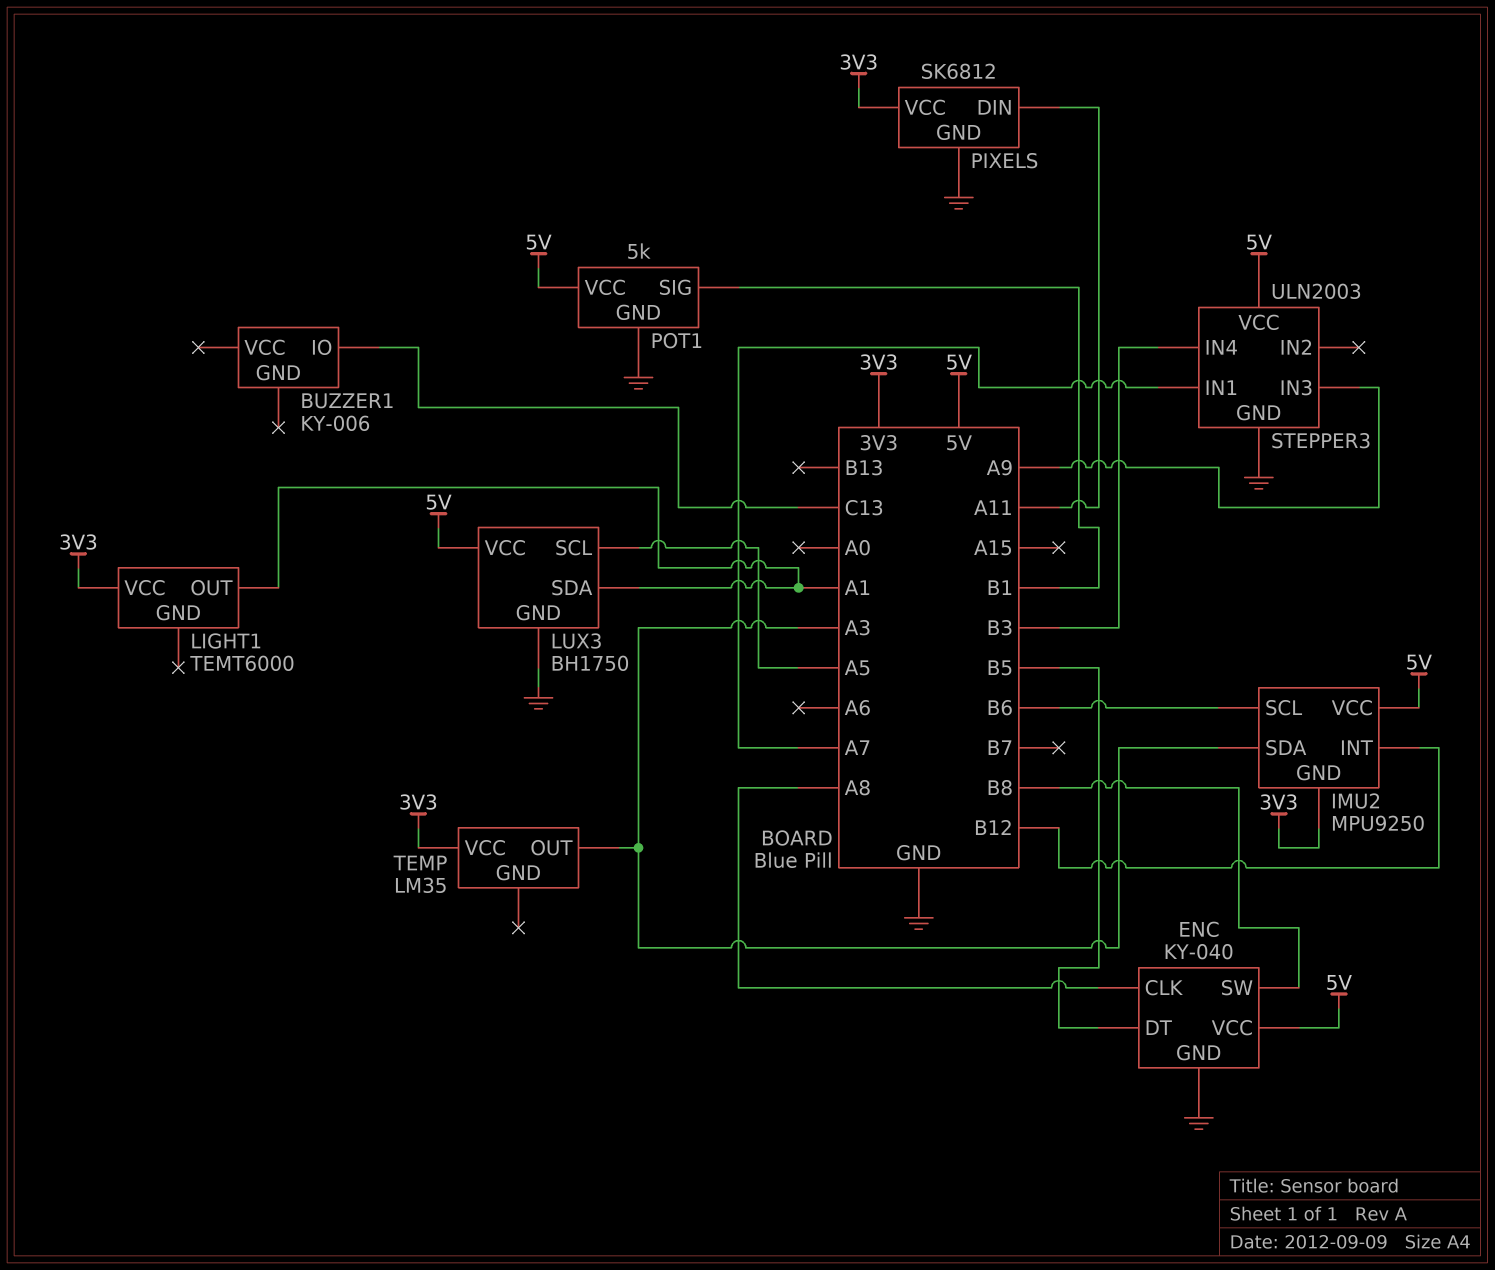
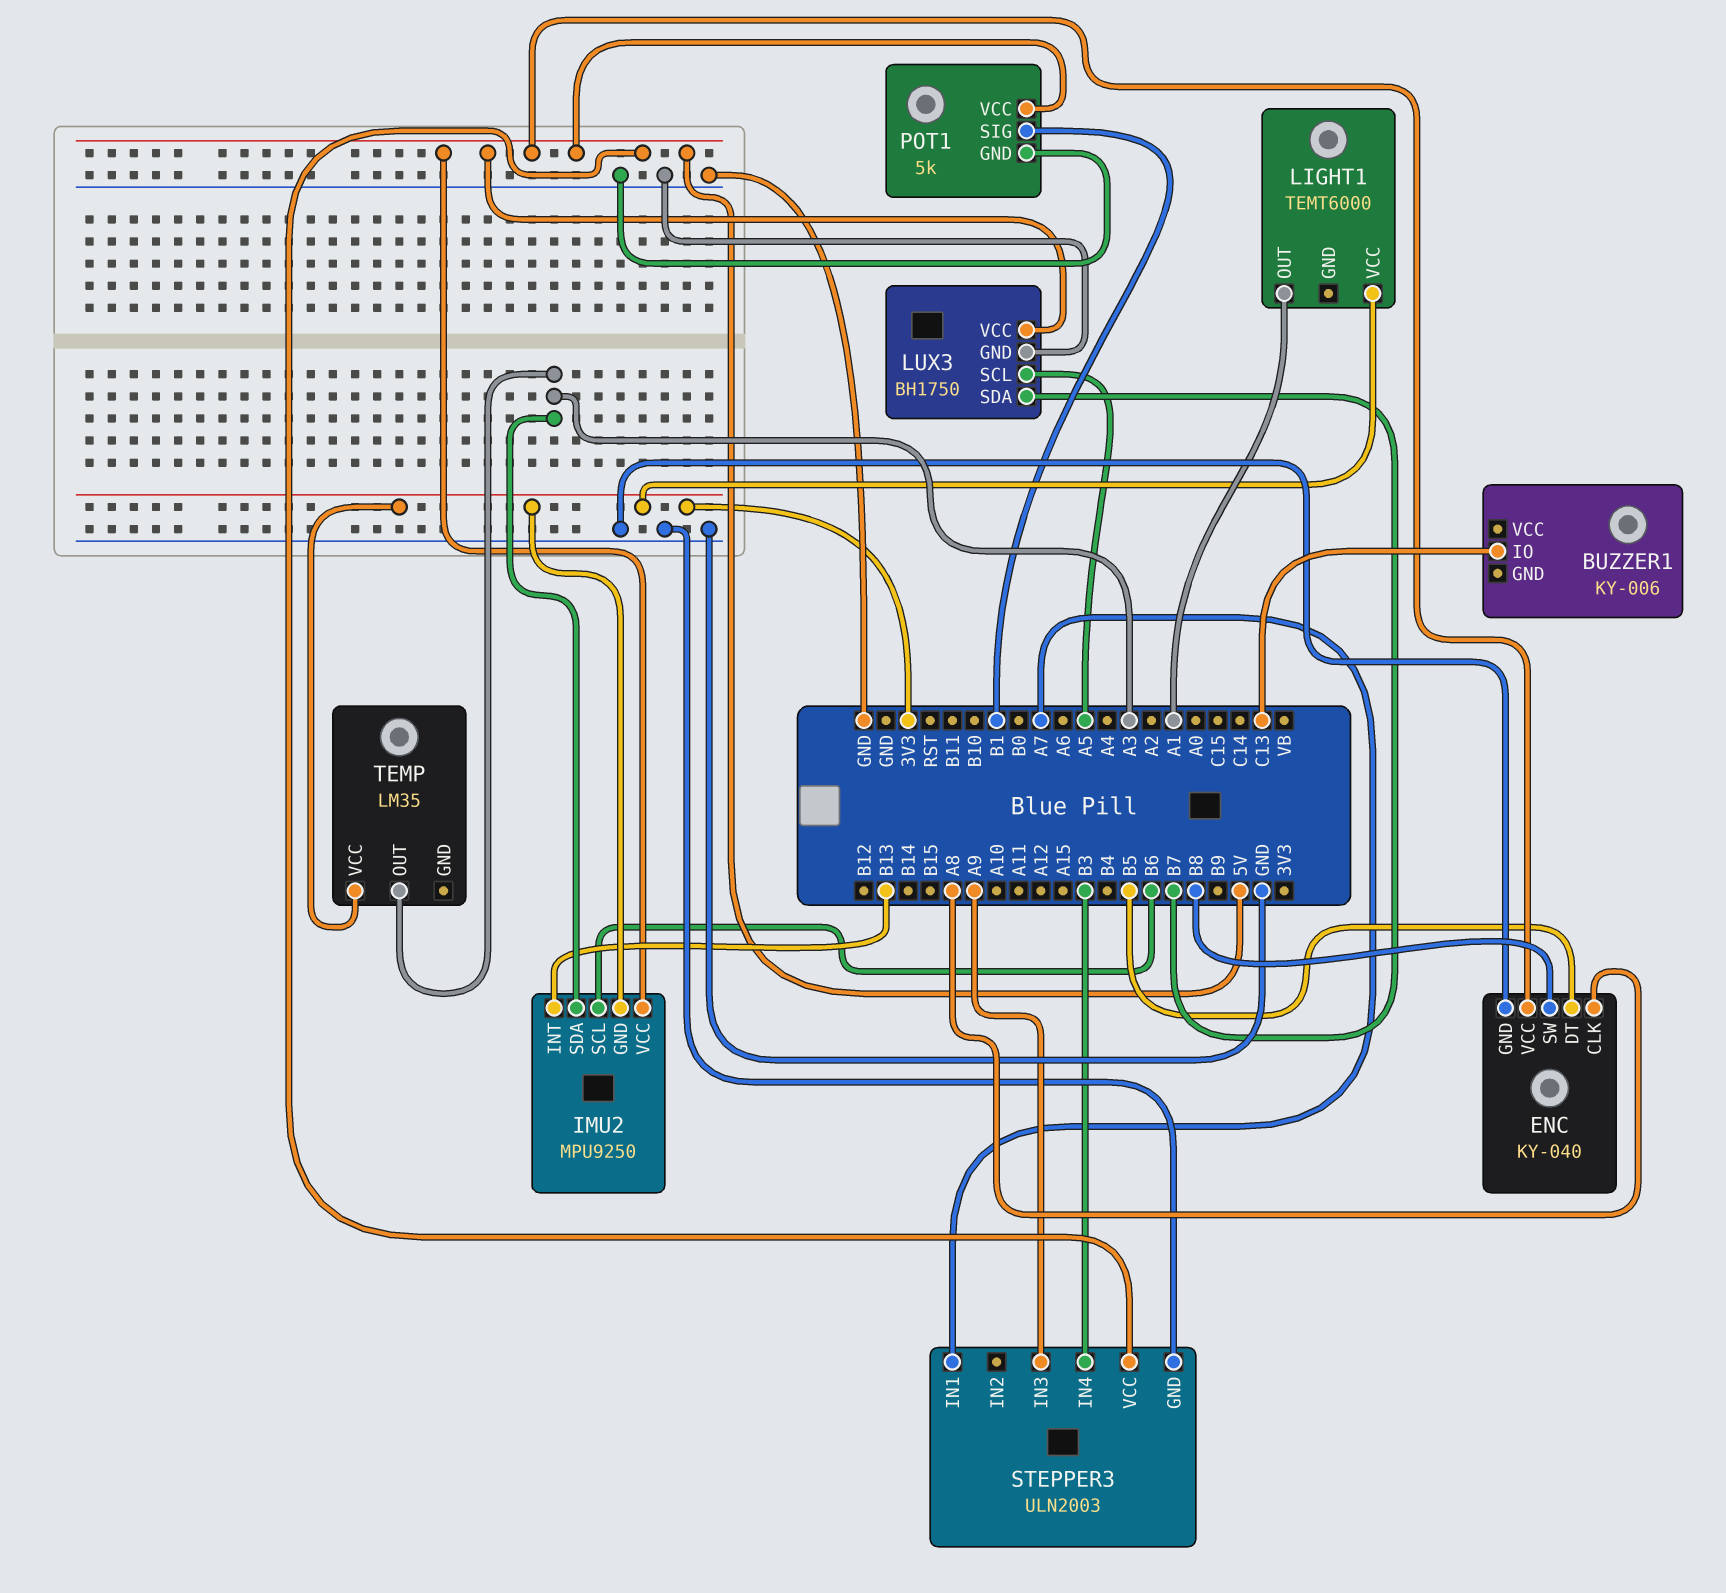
IMU2 pin INT: B12 -> B13
LUX3 pin SDA: A1 -> B7
PIXELS: SK6812 -> none
PIXELS pin DIN: A11 -> none
PIXELS pin GND: GND -> none
PIXELS pin VCC: 3V3 -> none

